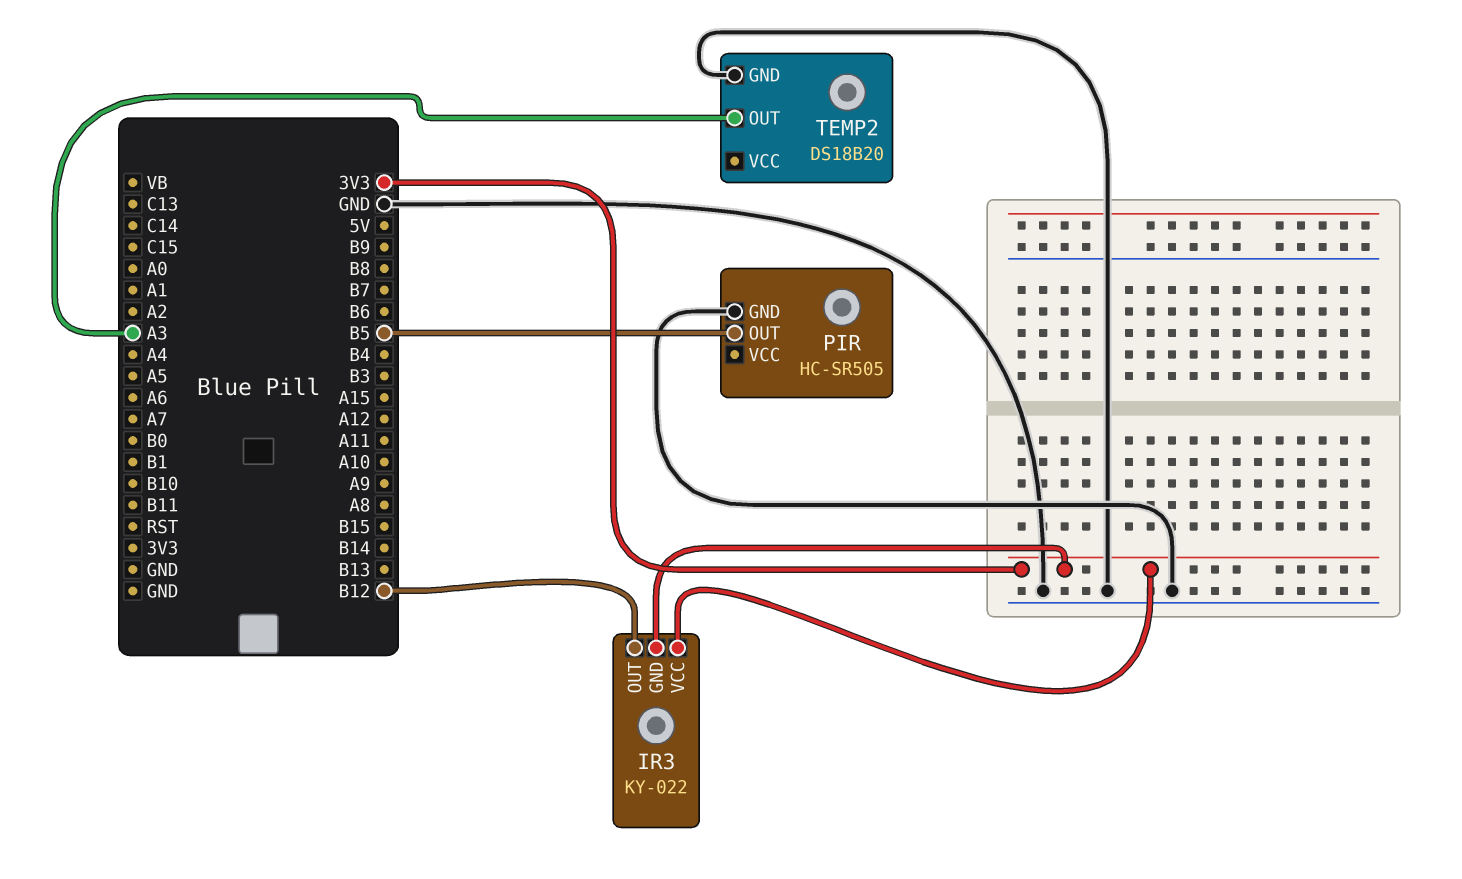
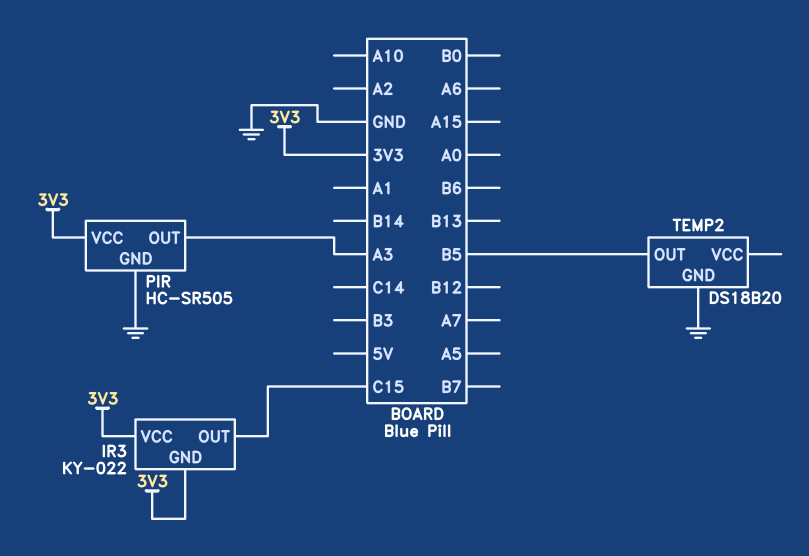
IR3 pin OUT: B12 -> C15
PIR pin OUT: B5 -> A3
PIR pin VCC: none -> 3V3
TEMP2 pin OUT: A3 -> B5

